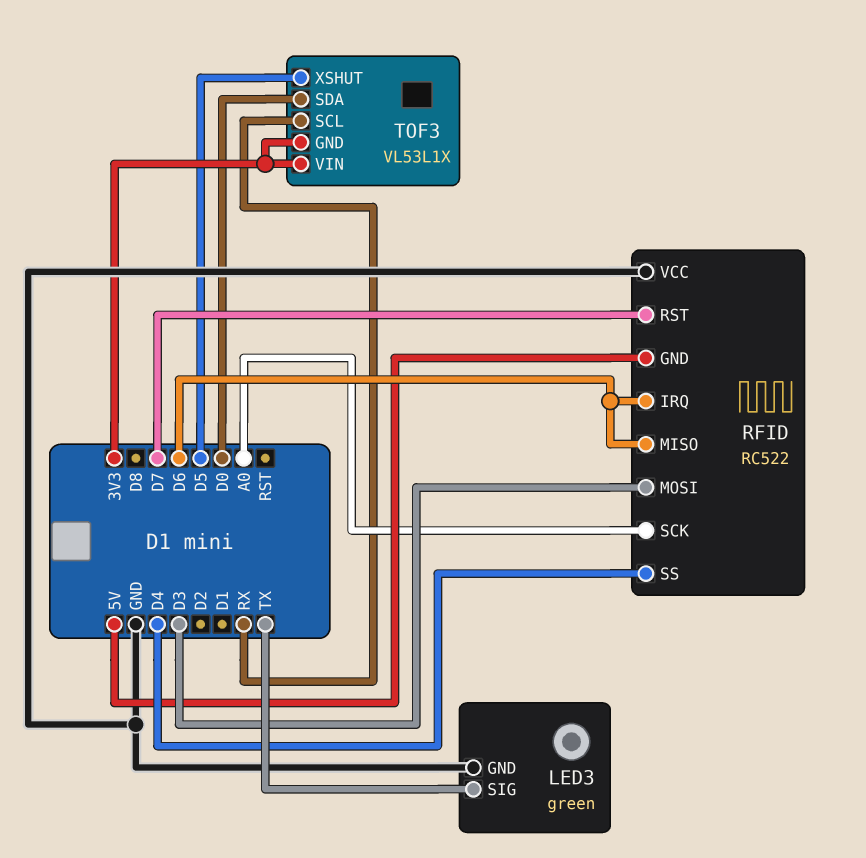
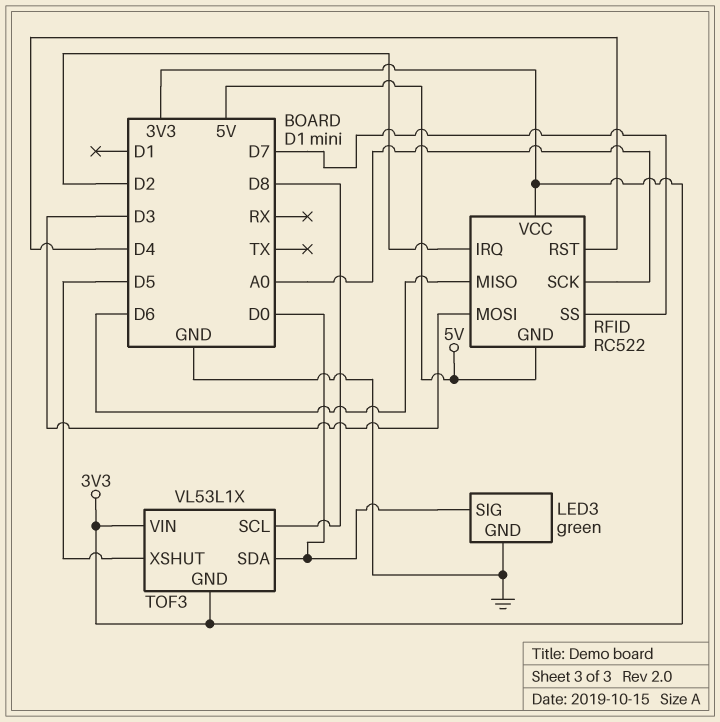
LED3 pin SIG: TX -> D0
RFID pin IRQ: D6 -> D2
RFID pin RST: D7 -> D4
RFID pin SS: D4 -> D7
RFID pin VCC: GND -> 3V3
TOF3 pin SCL: RX -> D8

